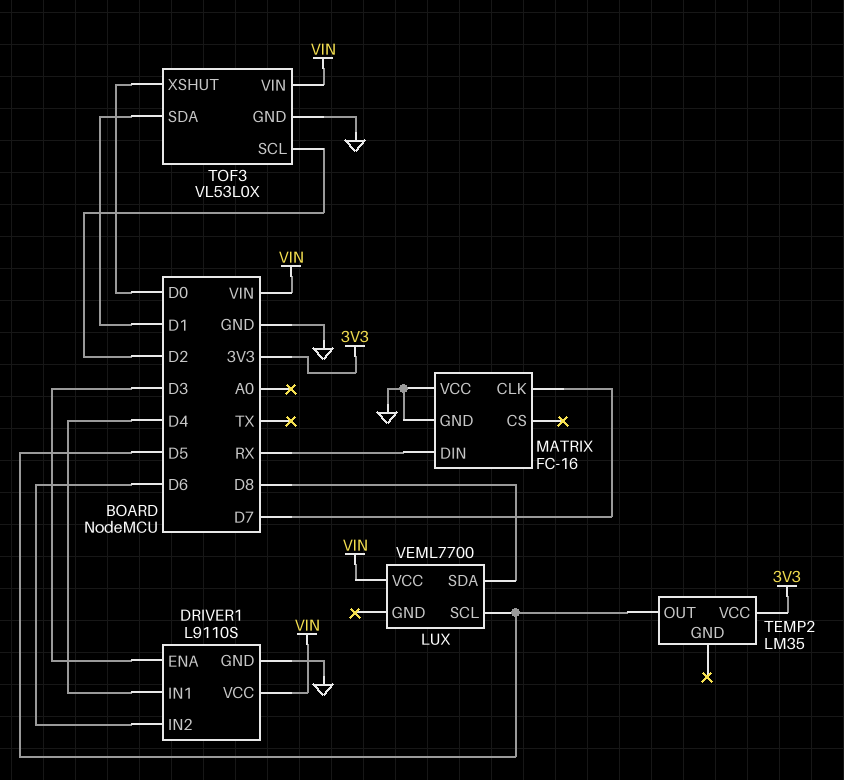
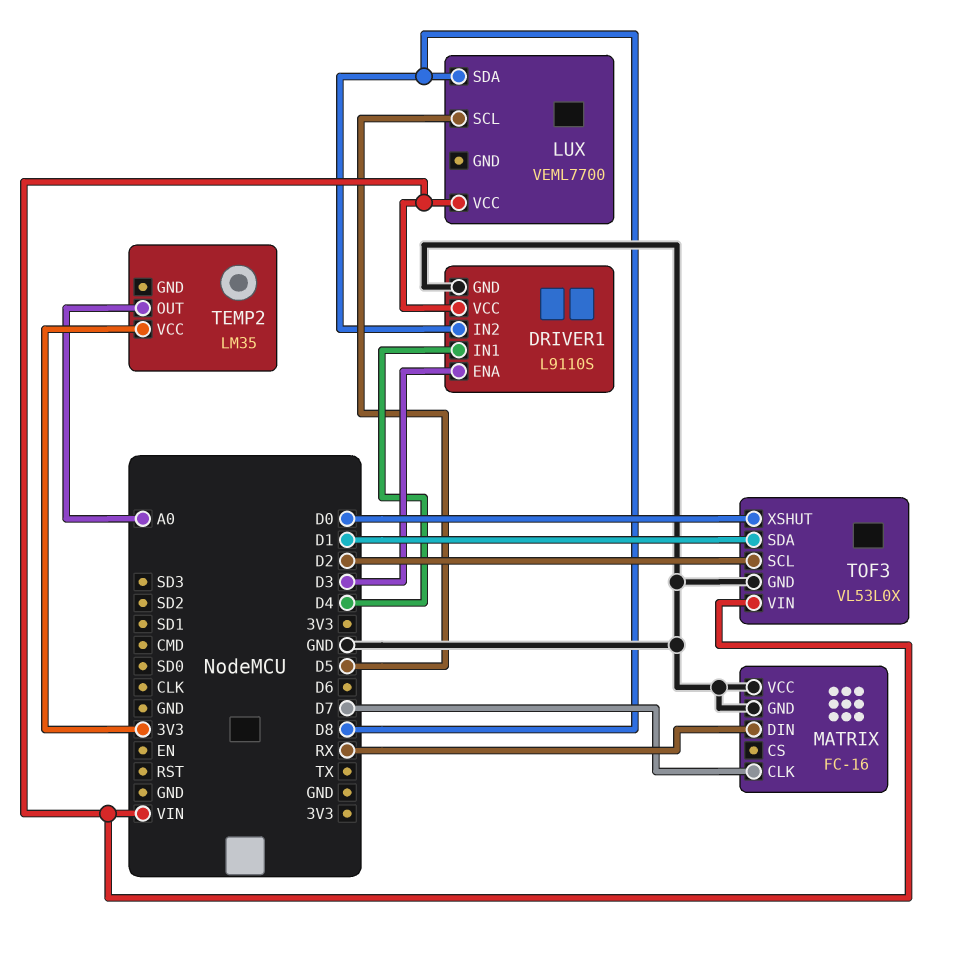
DRIVER1 pin IN2: D6 -> D8
TEMP2 pin OUT: D5 -> A0

